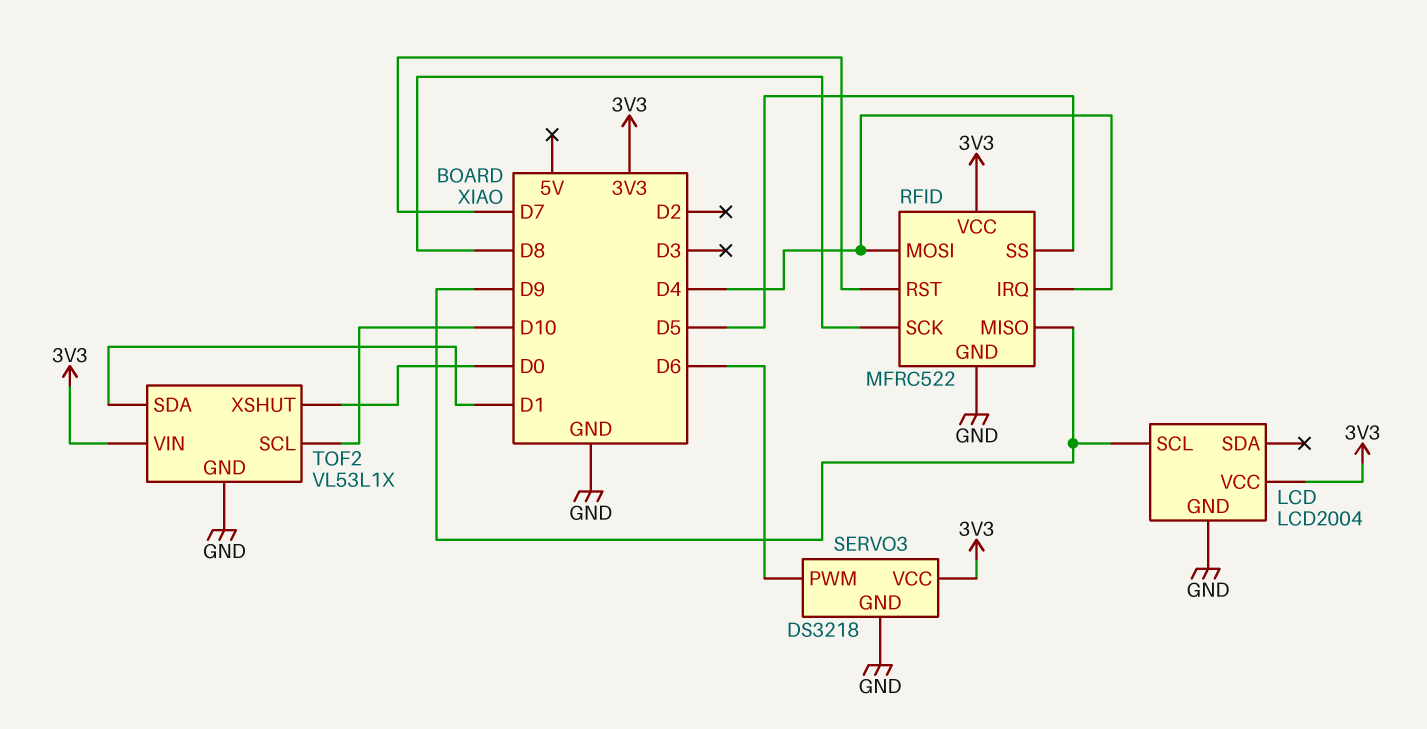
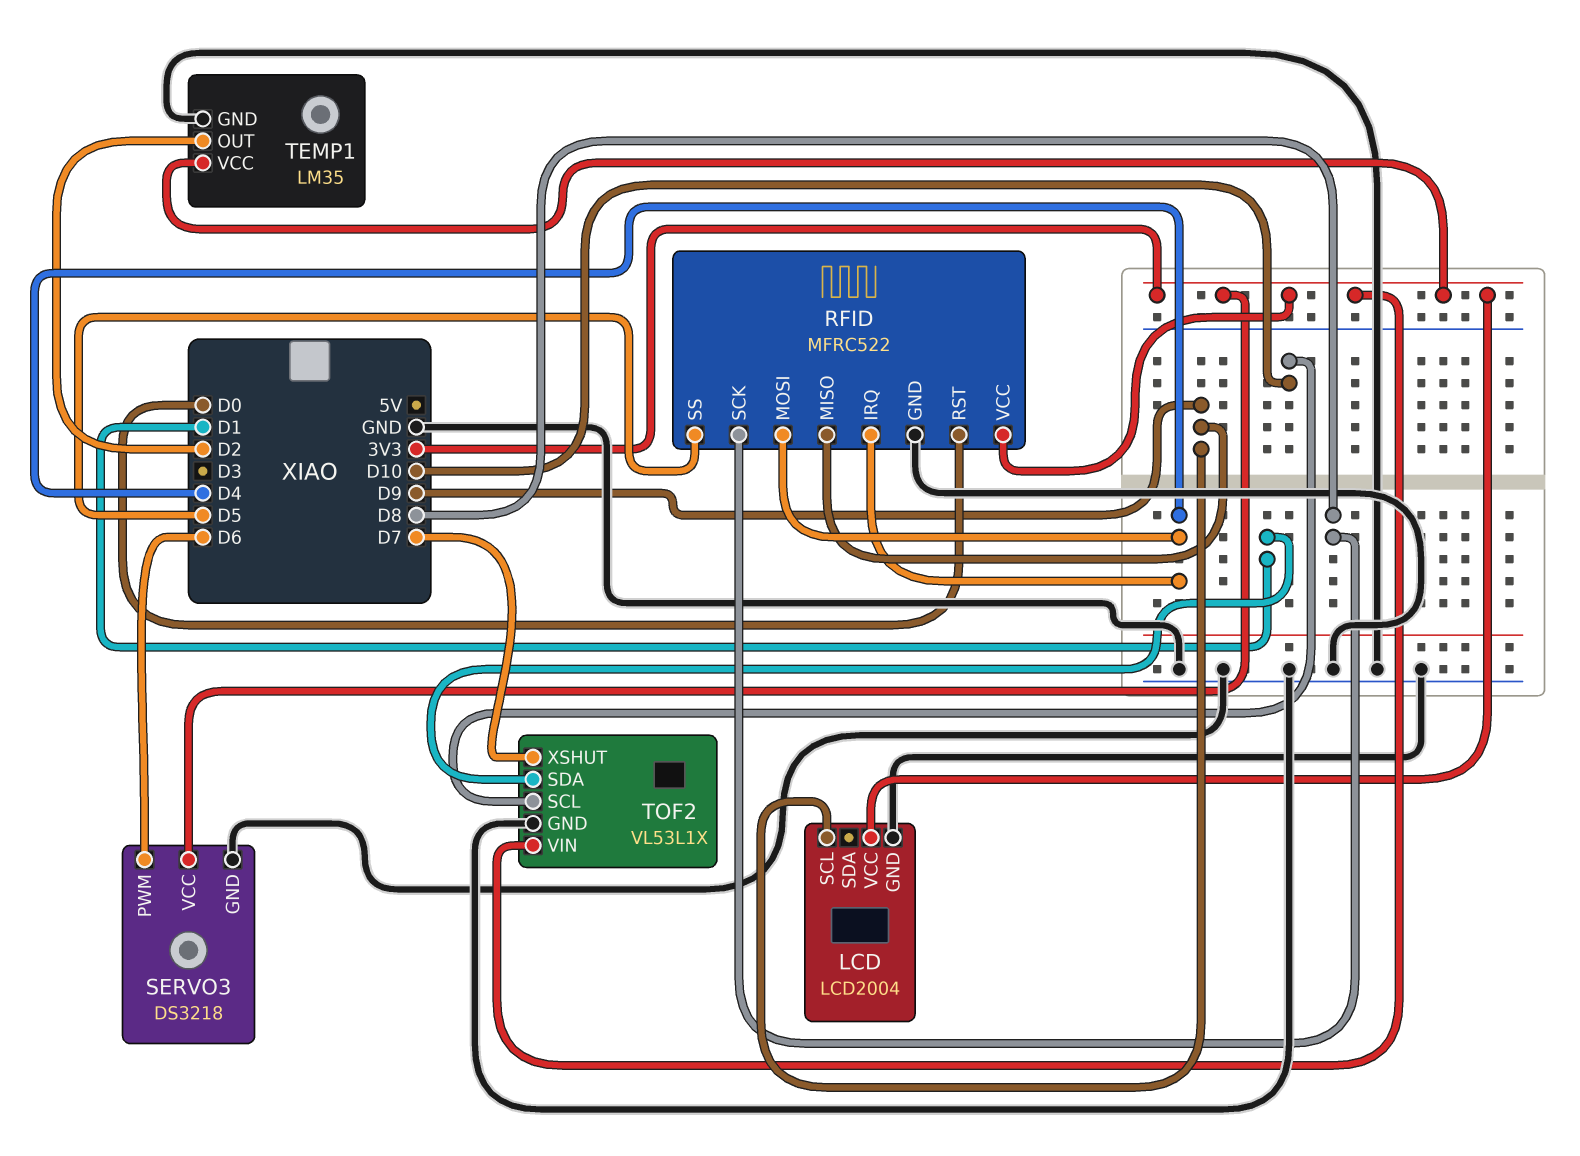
RFID pin RST: D7 -> D0
TEMP1: none -> LM35
TEMP1 pin GND: none -> GND
TEMP1 pin OUT: none -> D2
TEMP1 pin VCC: none -> 3V3
TOF2 pin XSHUT: D0 -> D7

